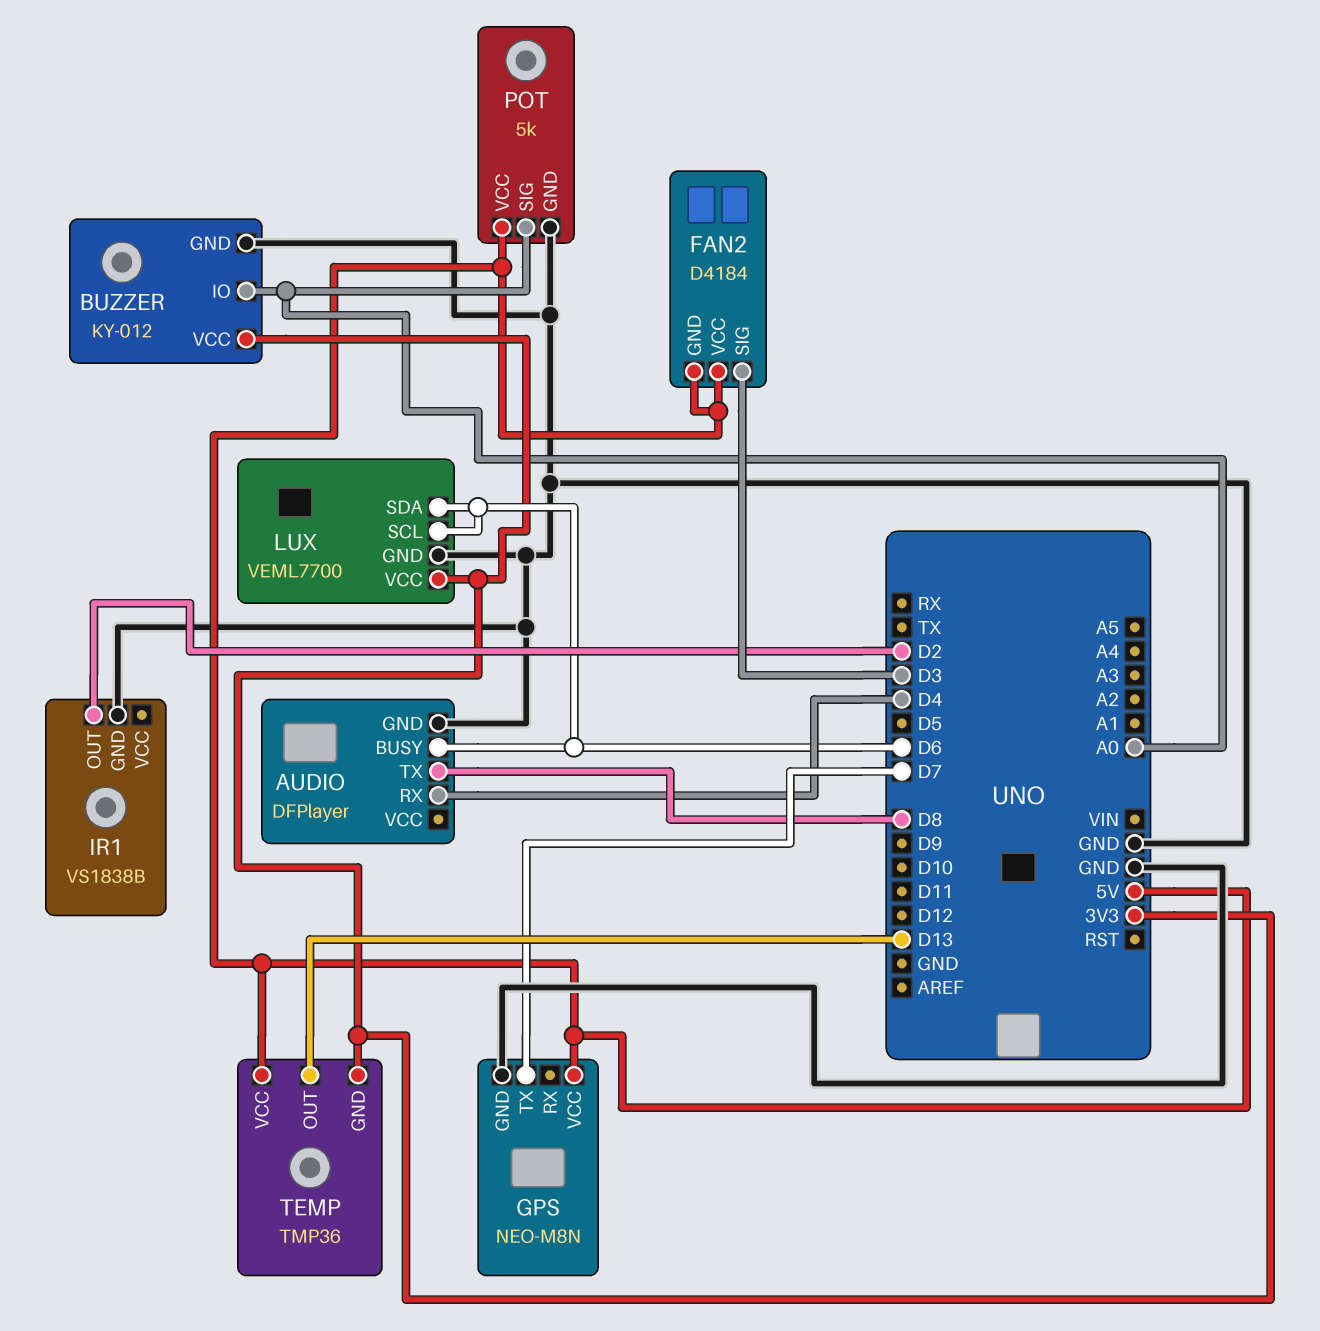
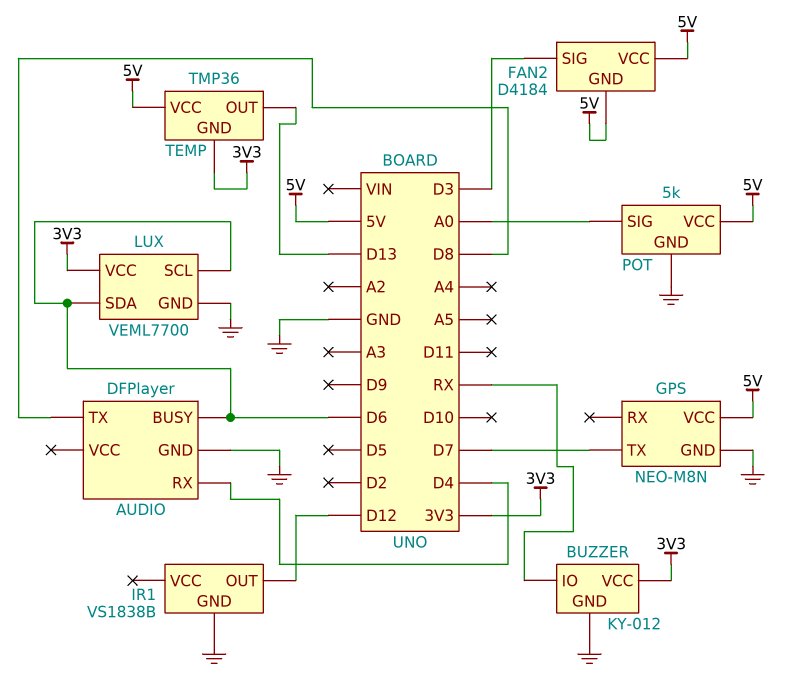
BUZZER pin IO: A0 -> RX
IR1 pin OUT: D2 -> D12

